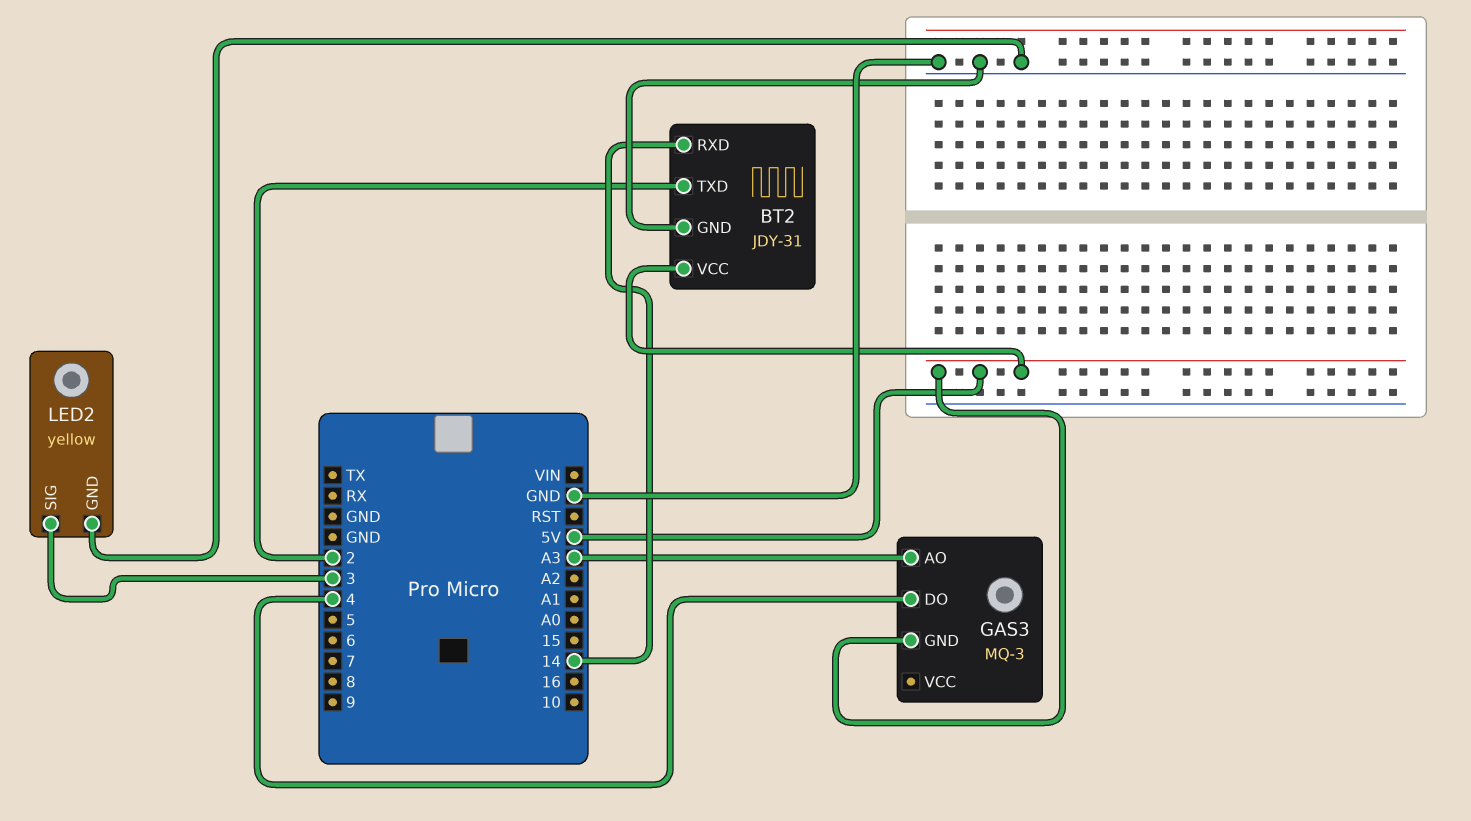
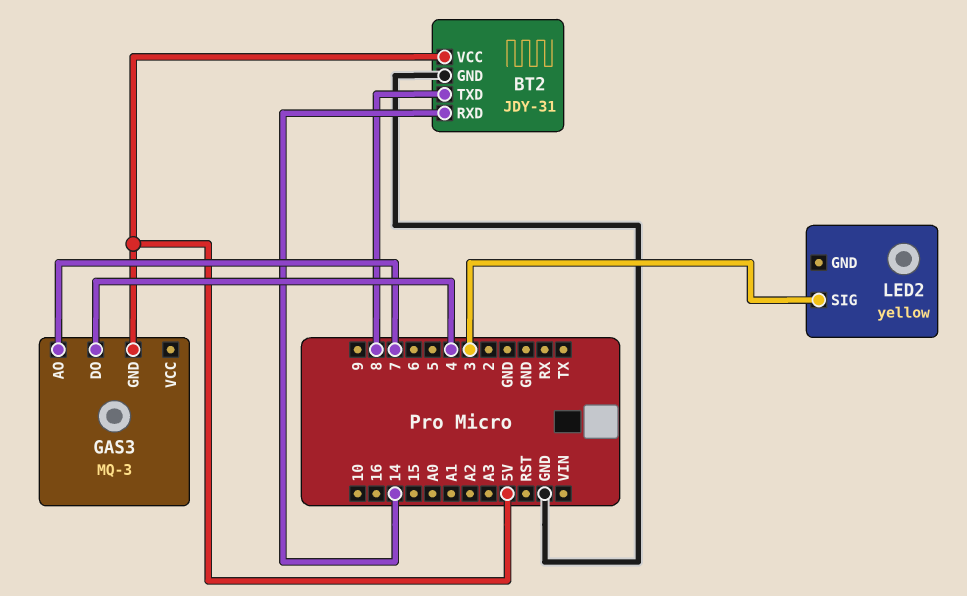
BT2 pin TXD: 2 -> 8
GAS3 pin AO: A3 -> 7
LED2 pin GND: GND -> none

